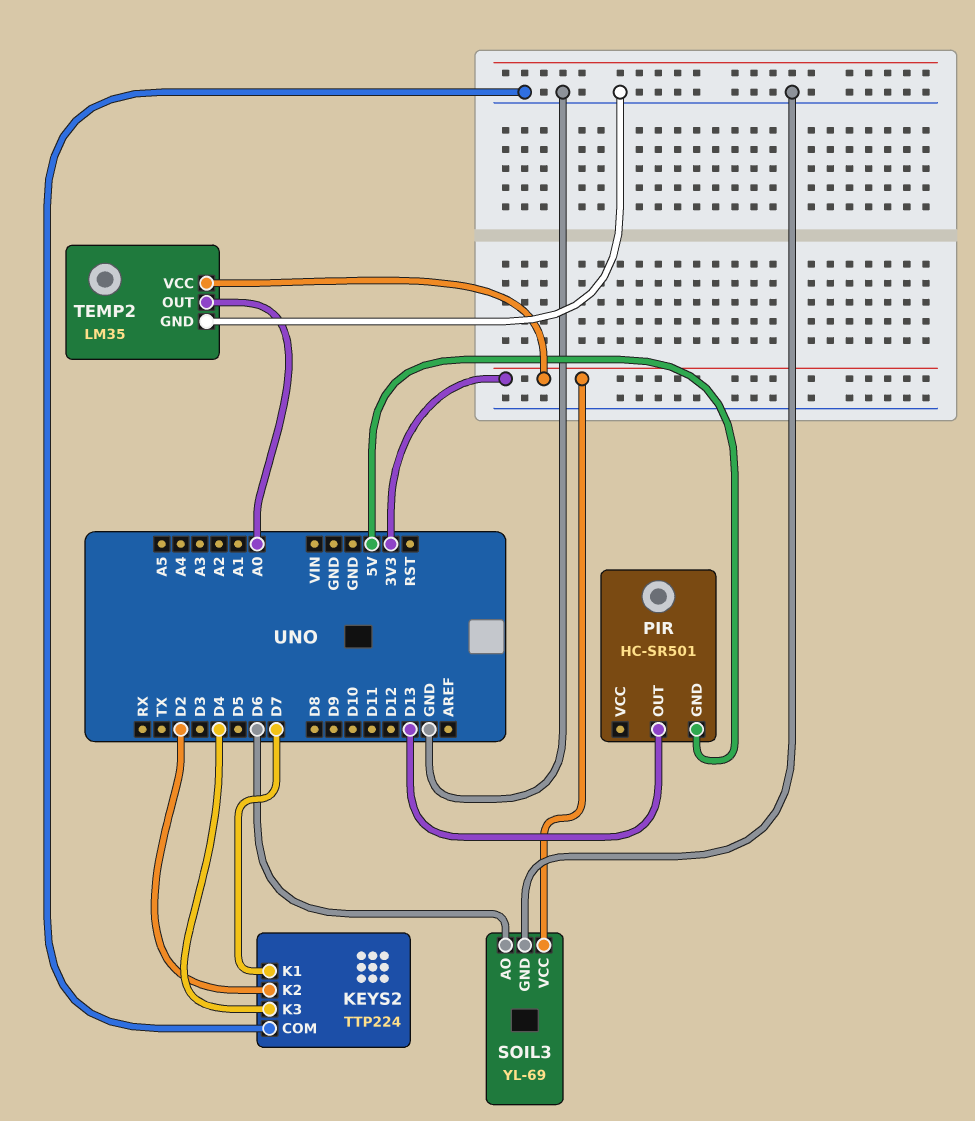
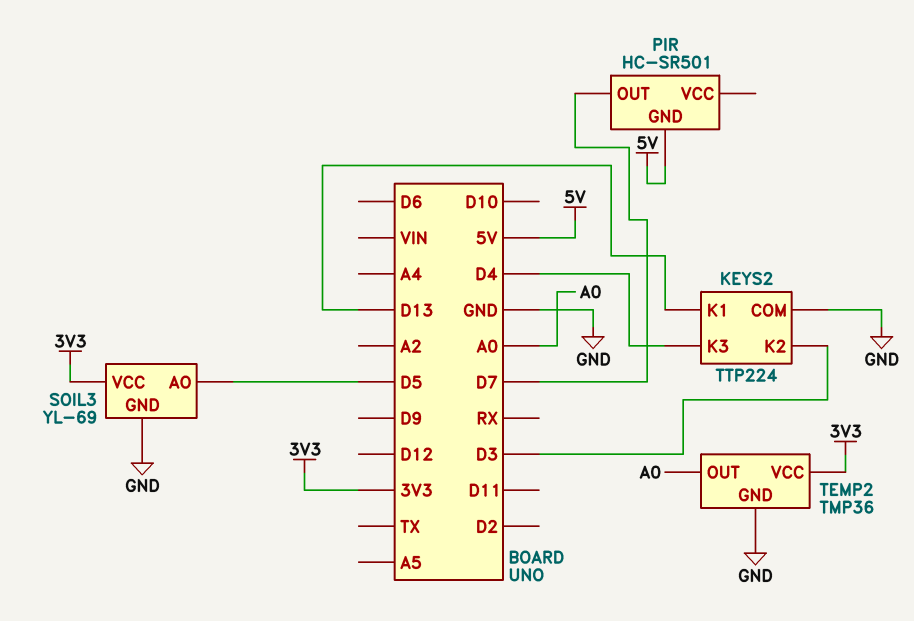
KEYS2 pin K1: D7 -> D13
KEYS2 pin K2: D2 -> D3
PIR pin OUT: D13 -> D7
SOIL3 pin AO: D6 -> D5
TEMP2: LM35 -> TMP36

